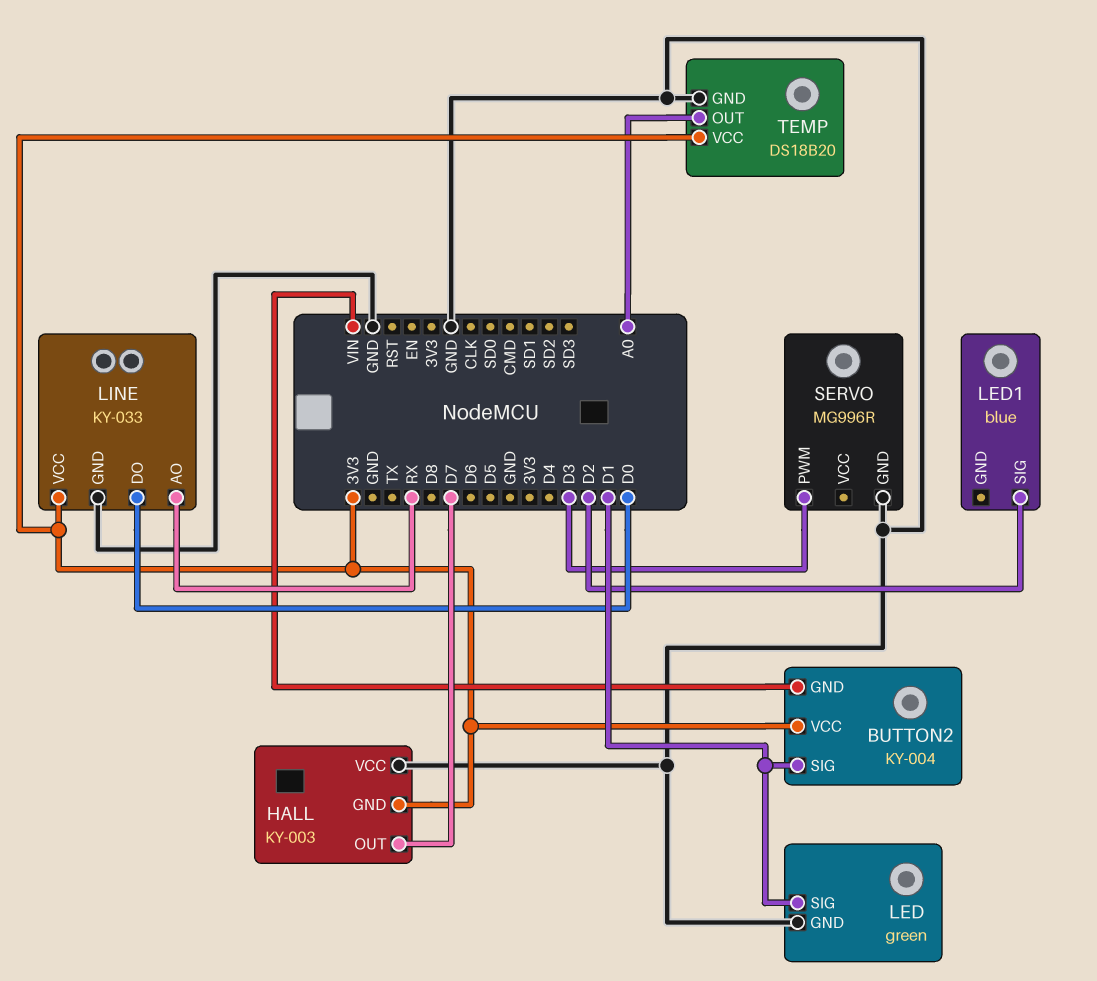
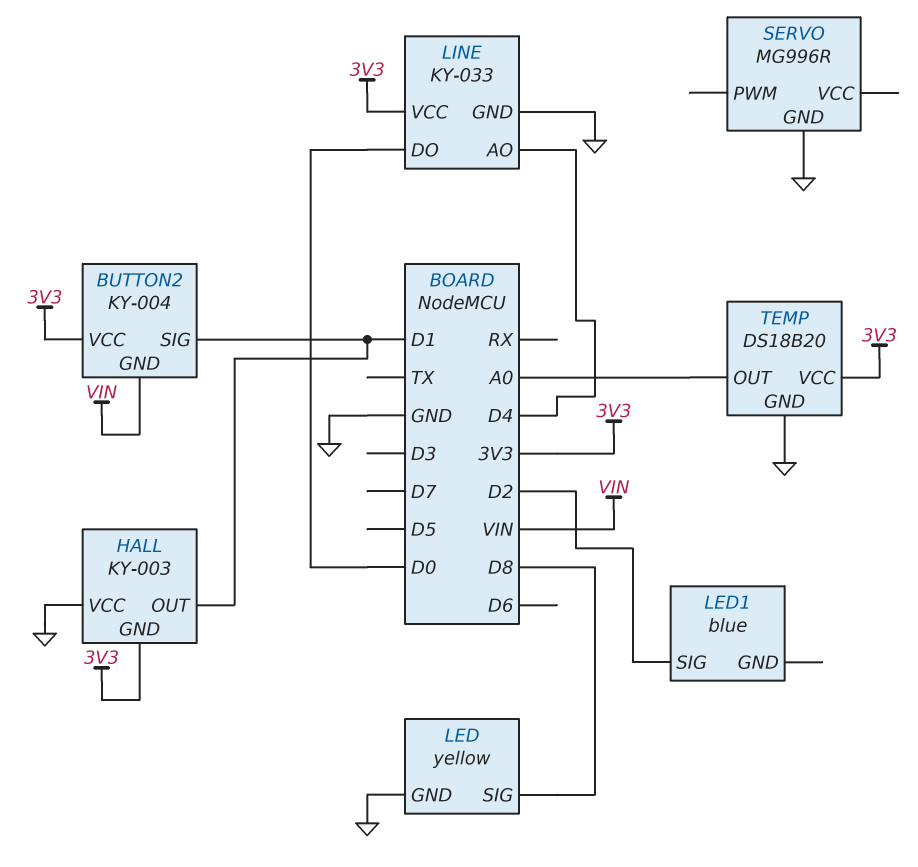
HALL pin OUT: D7 -> D1
LED: green -> yellow
LED pin SIG: D1 -> D8
LINE pin AO: RX -> D4
SERVO pin PWM: D3 -> none

